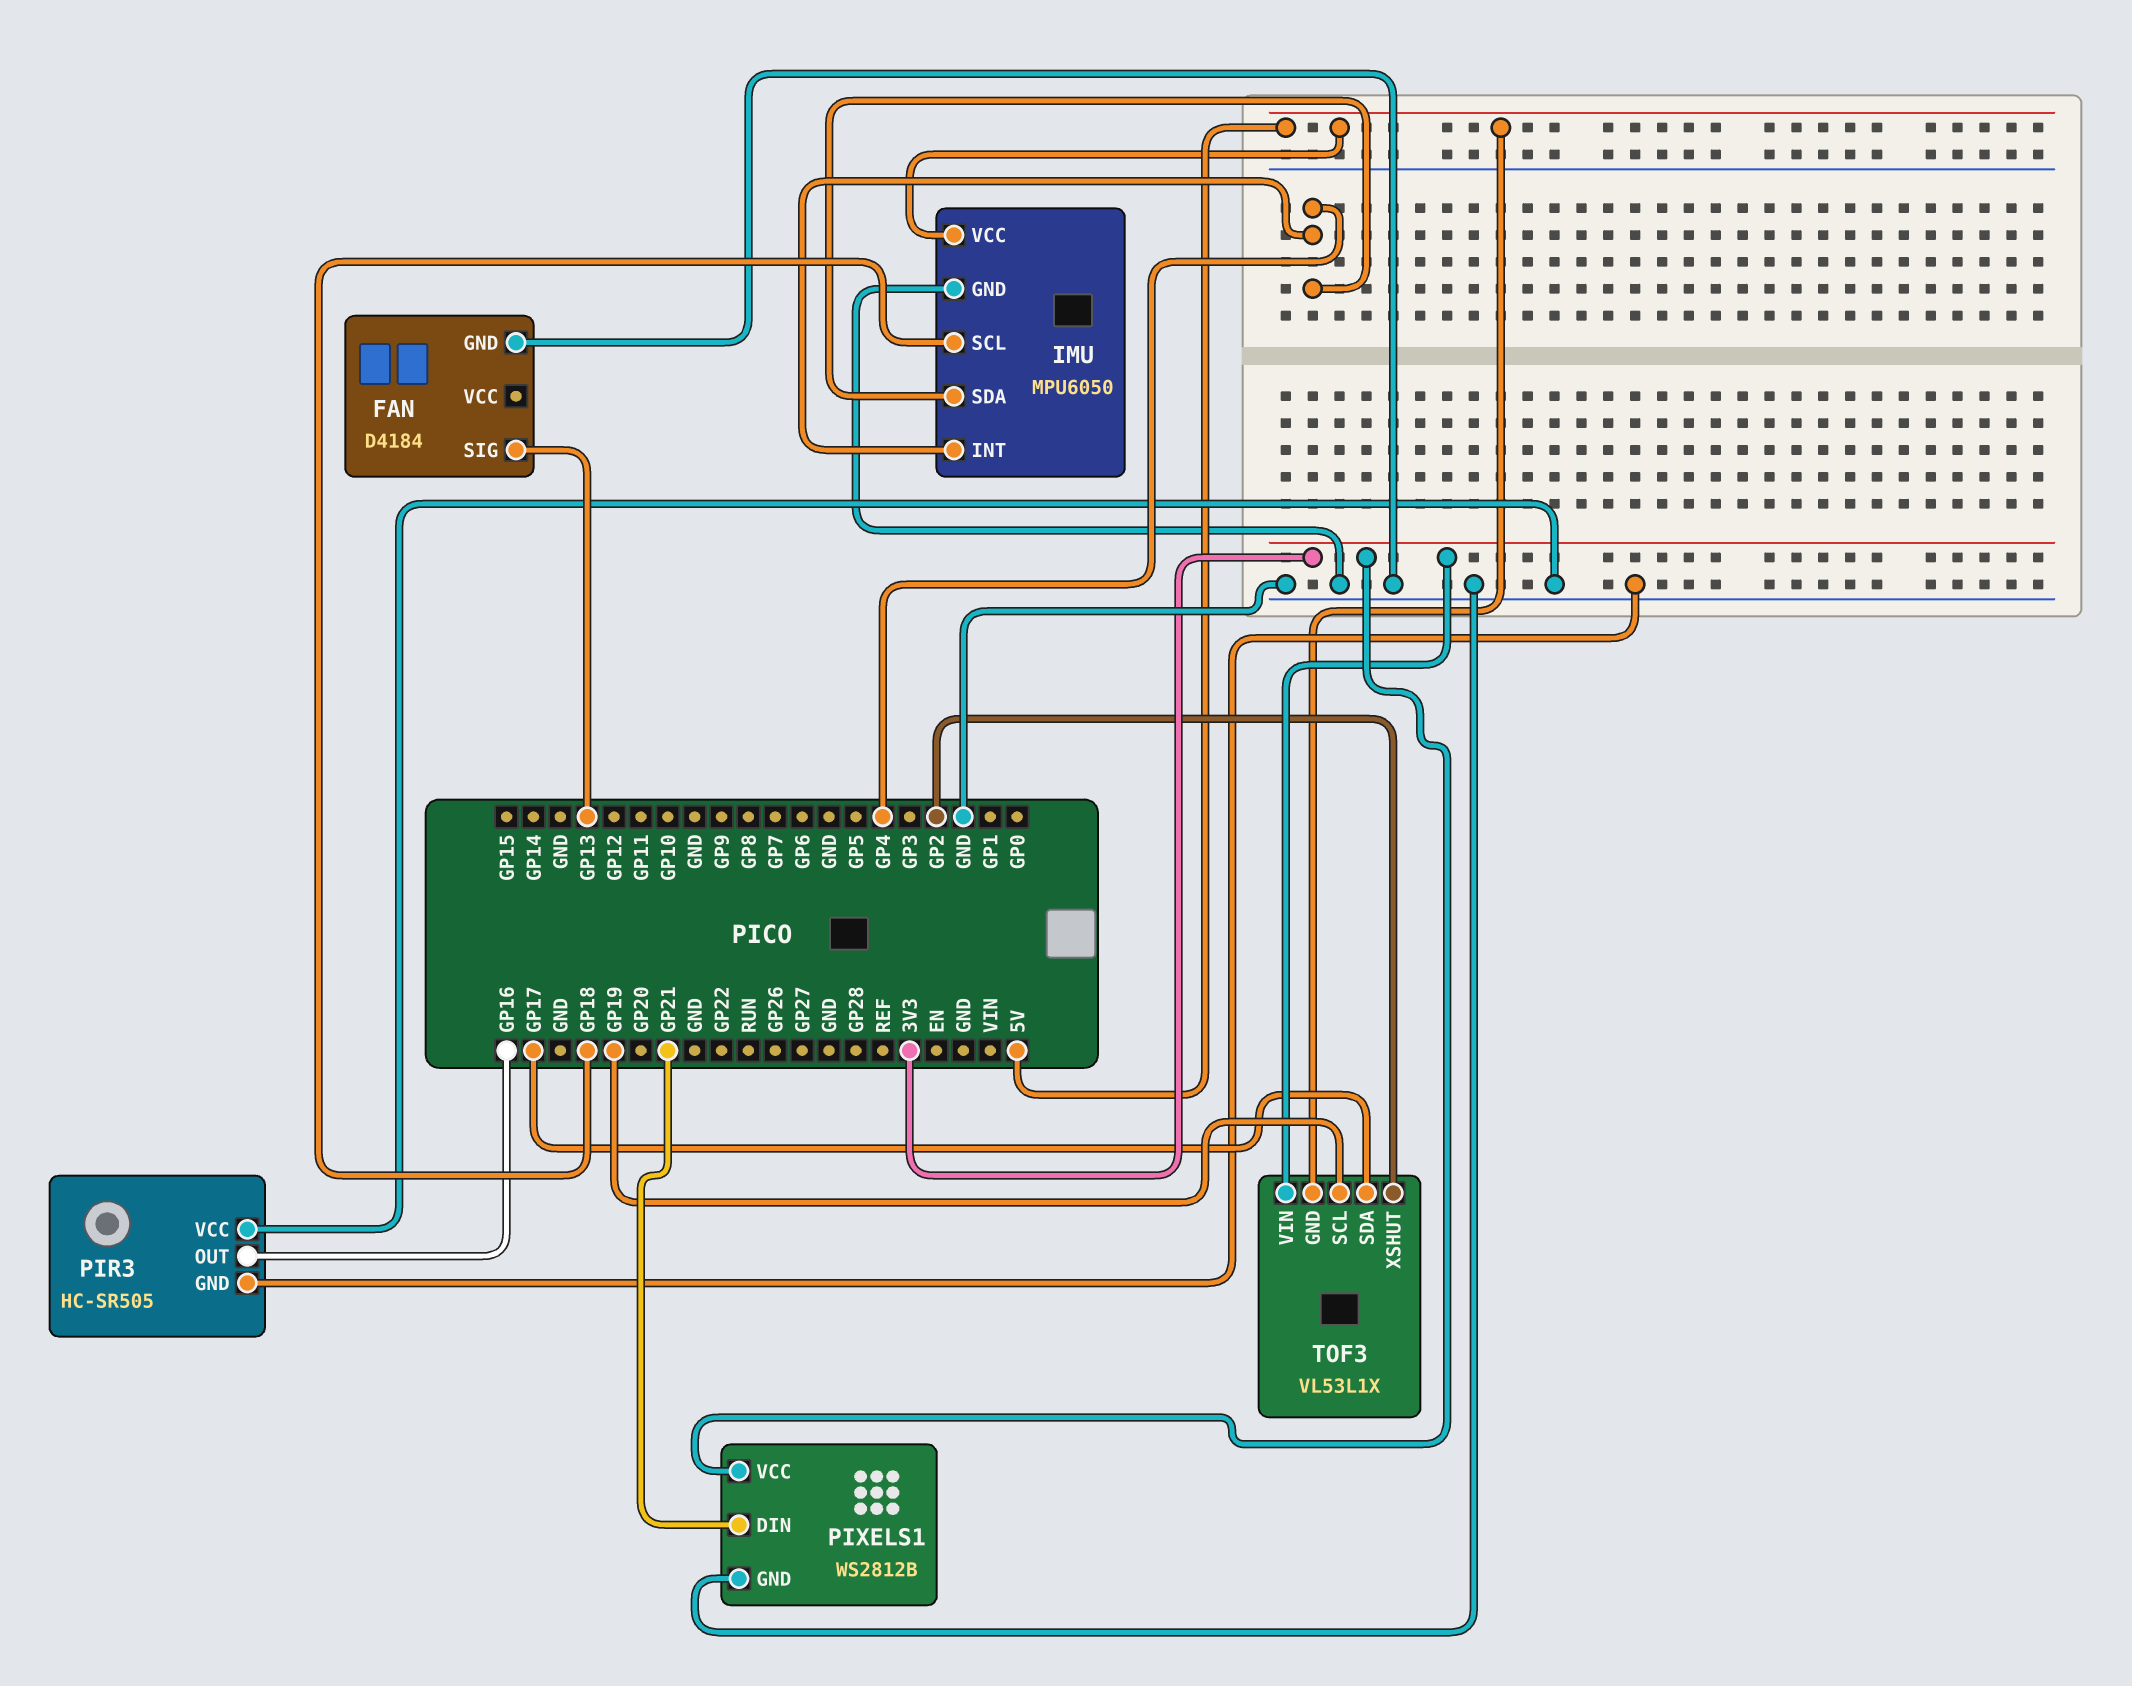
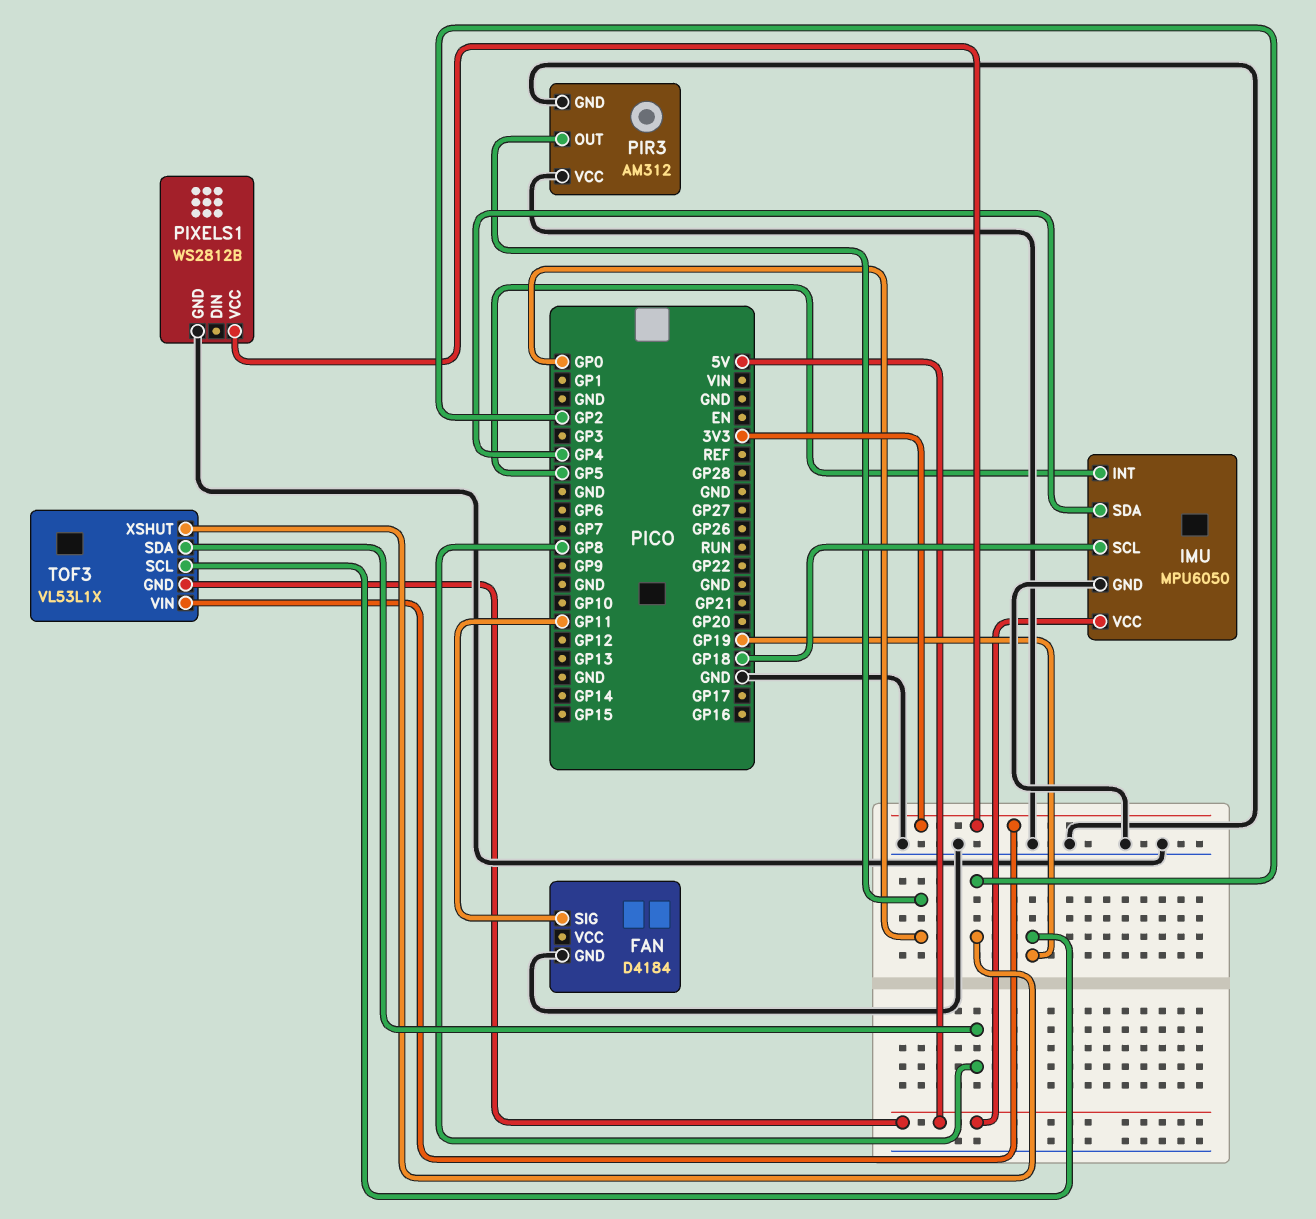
FAN pin SIG: GP13 -> GP11
IMU pin INT: GP4 -> GP5
PIR3: HC-SR505 -> AM312
PIR3 pin OUT: GP16 -> GP0
PIXELS1 pin DIN: GP21 -> none
TOF3 pin SDA: GP17 -> GP8

